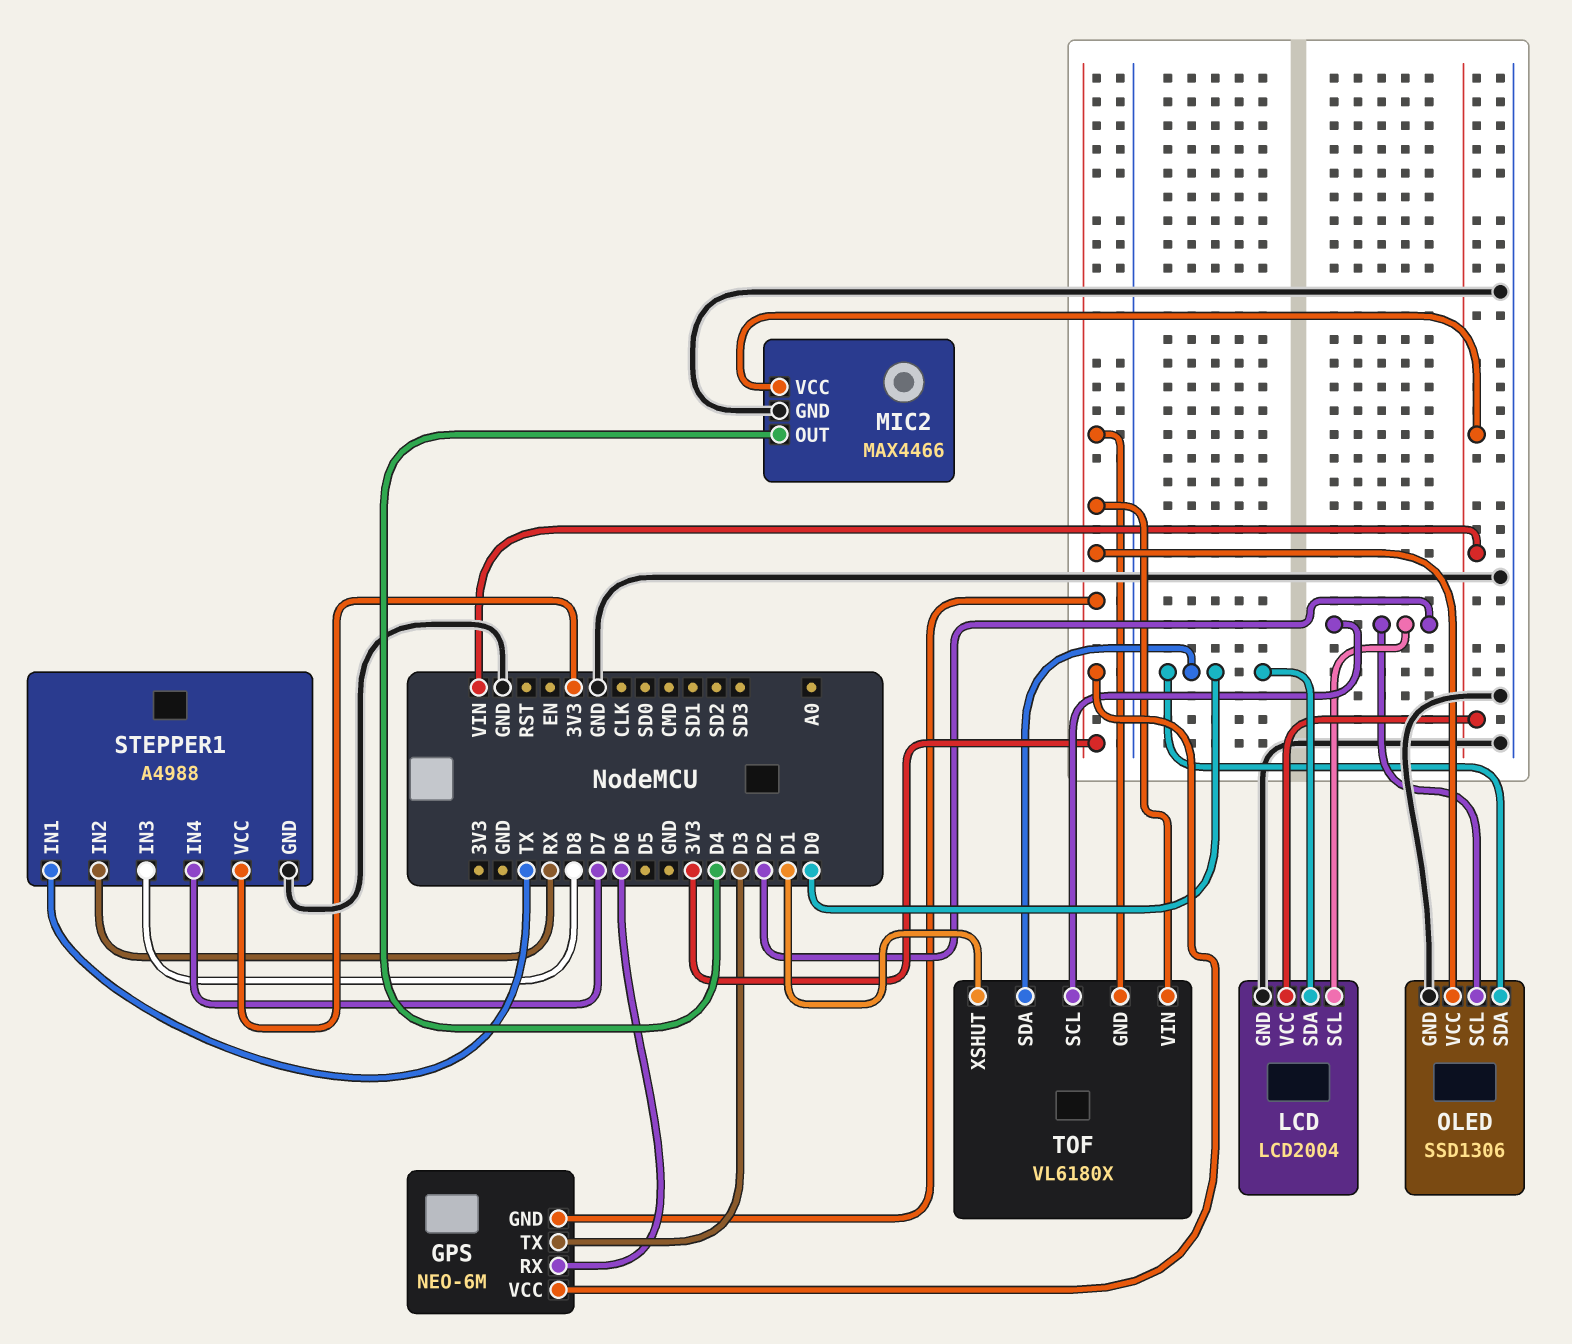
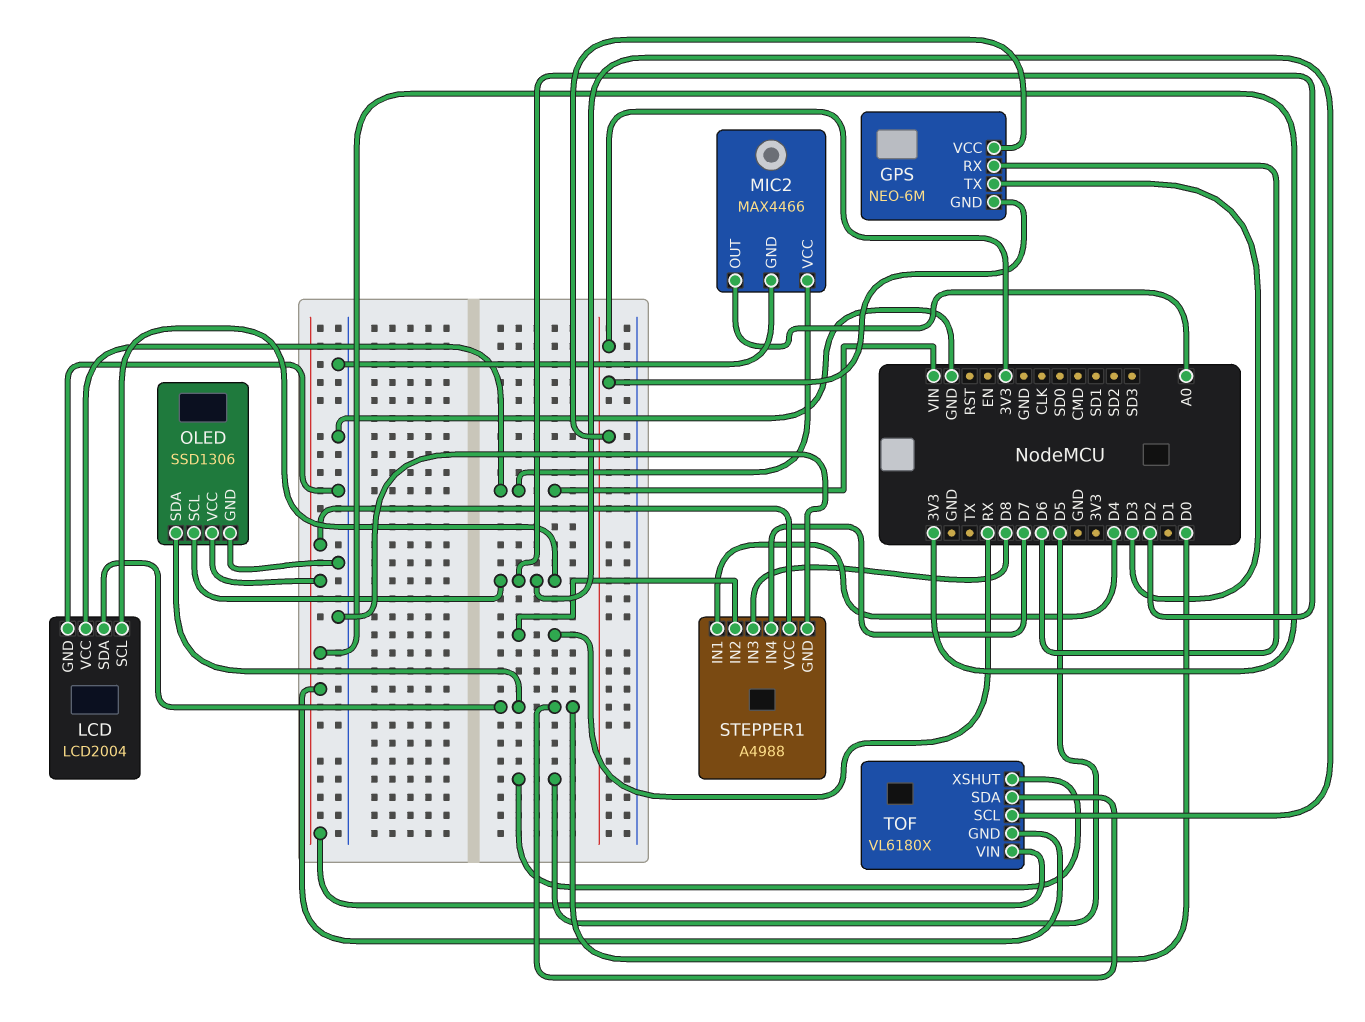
MIC2 pin OUT: D4 -> A0
STEPPER1 pin IN1: TX -> D4
TOF pin XSHUT: D1 -> D5

